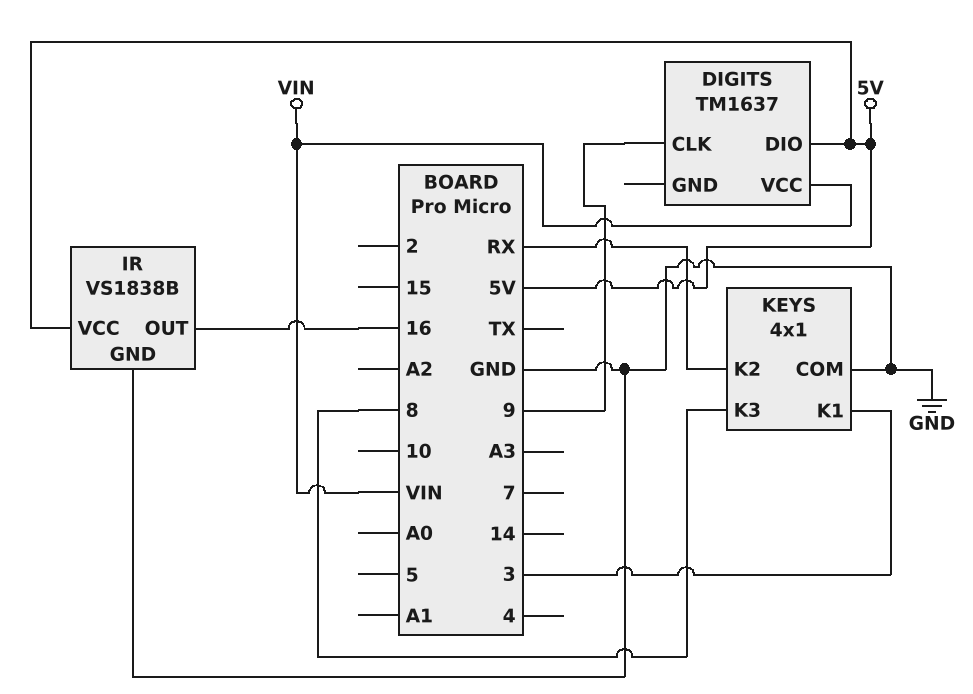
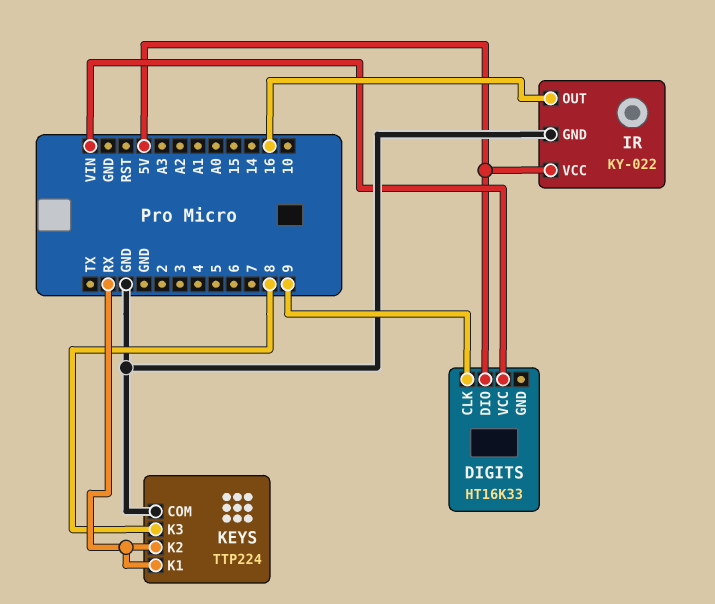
DIGITS: TM1637 -> HT16K33
IR: VS1838B -> KY-022
KEYS: 4x1 -> TTP224
KEYS pin K1: 3 -> RX

